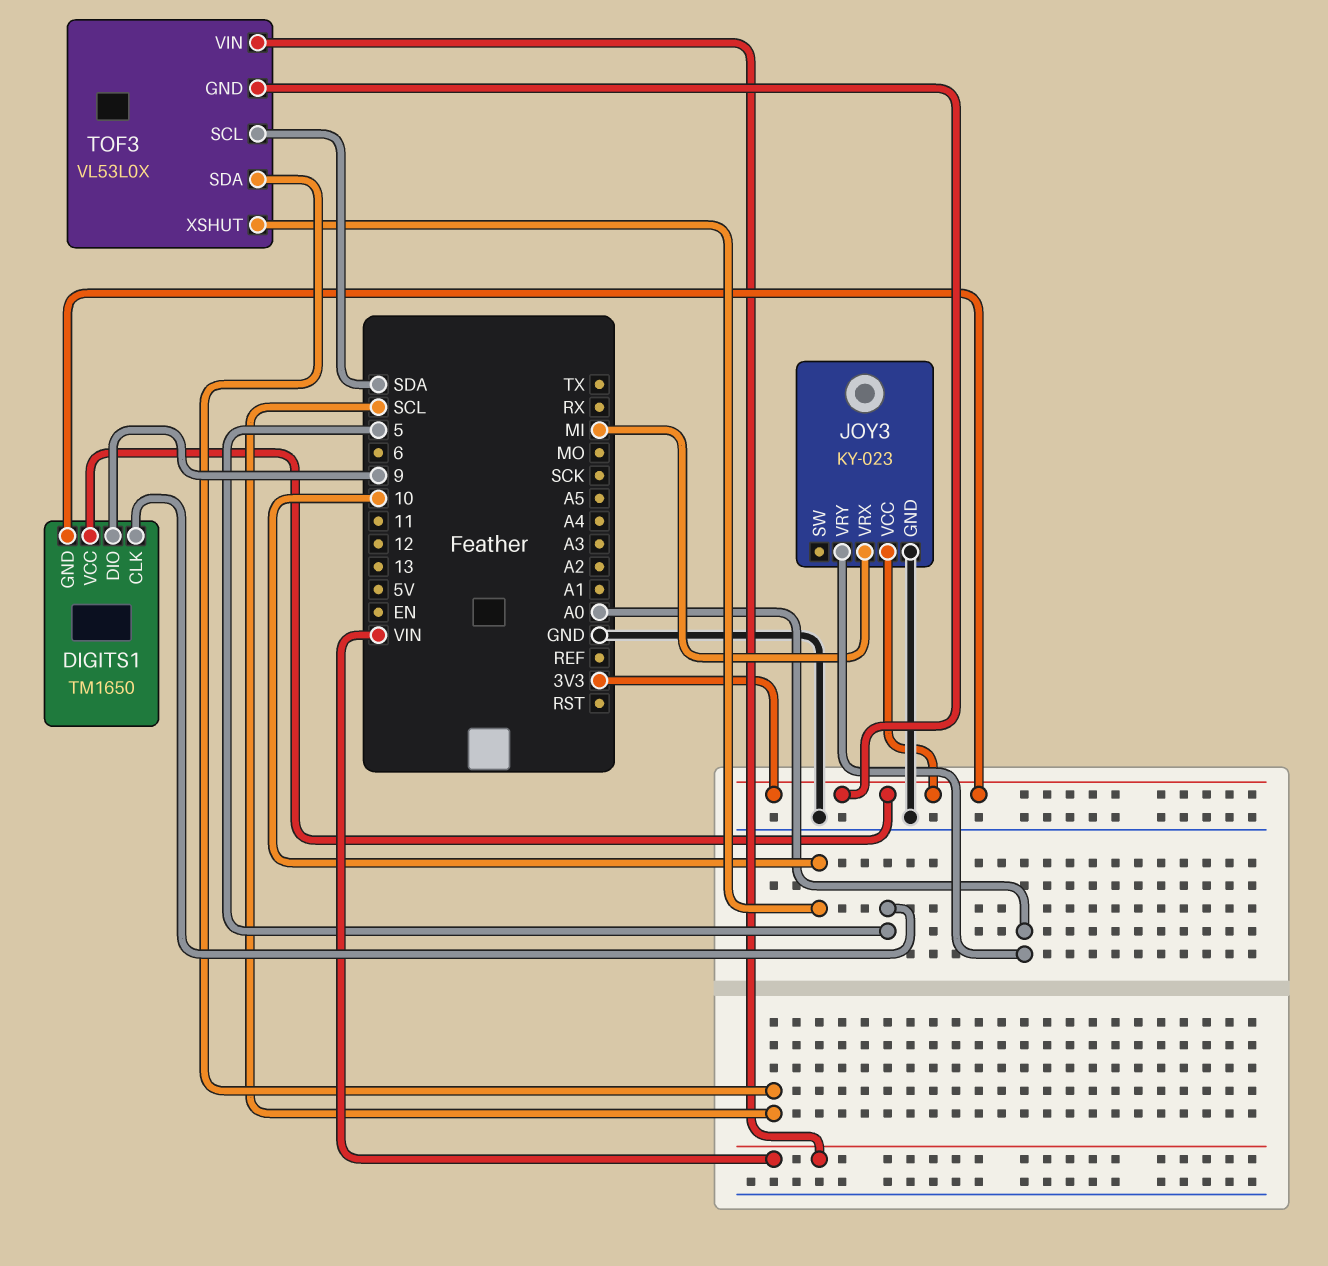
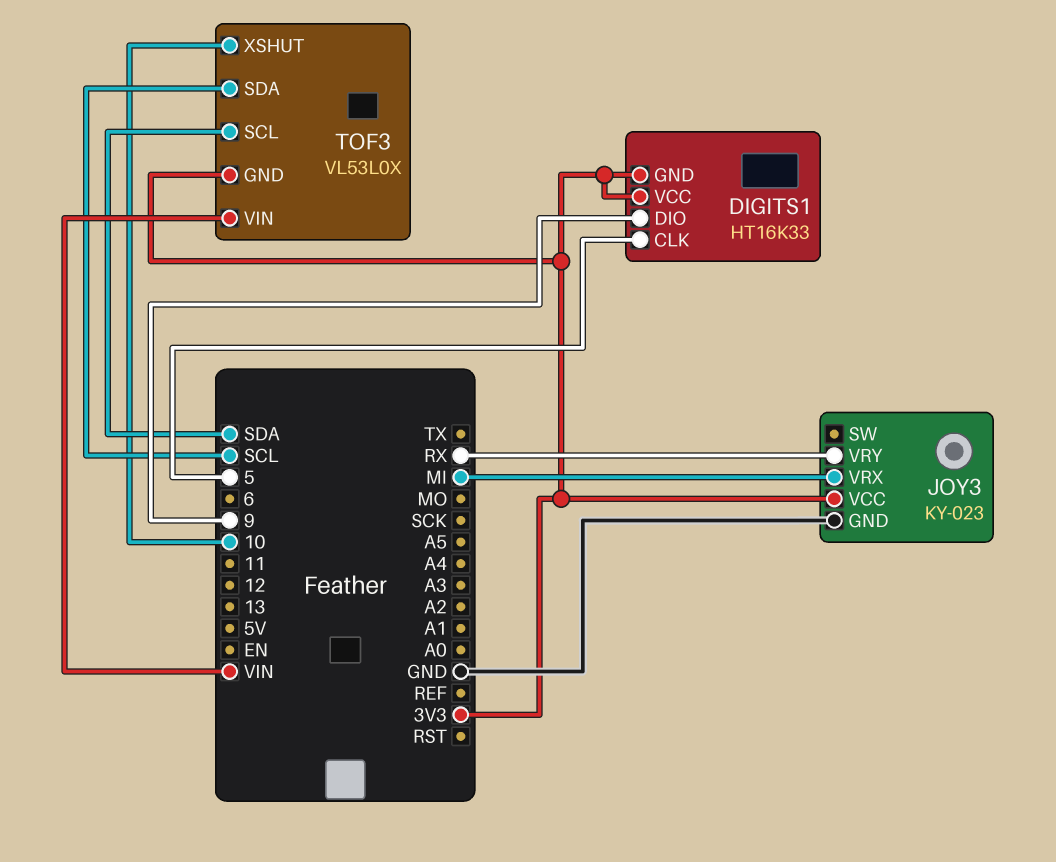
DIGITS1: TM1650 -> HT16K33
JOY3 pin VRY: A0 -> RX

